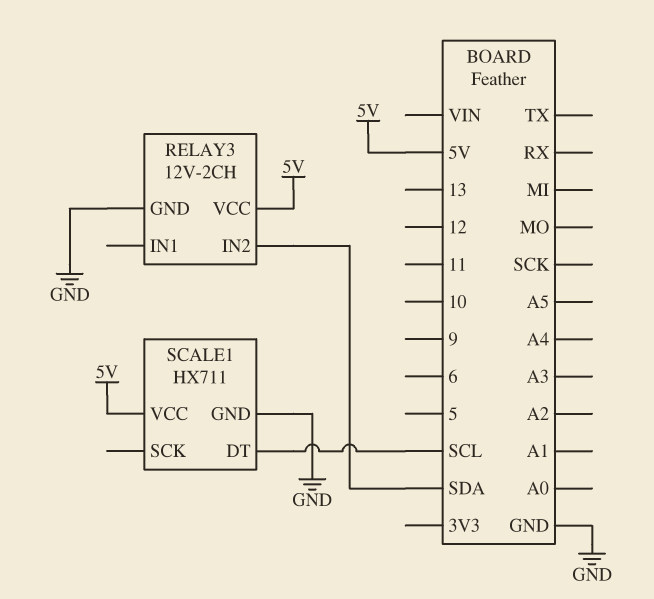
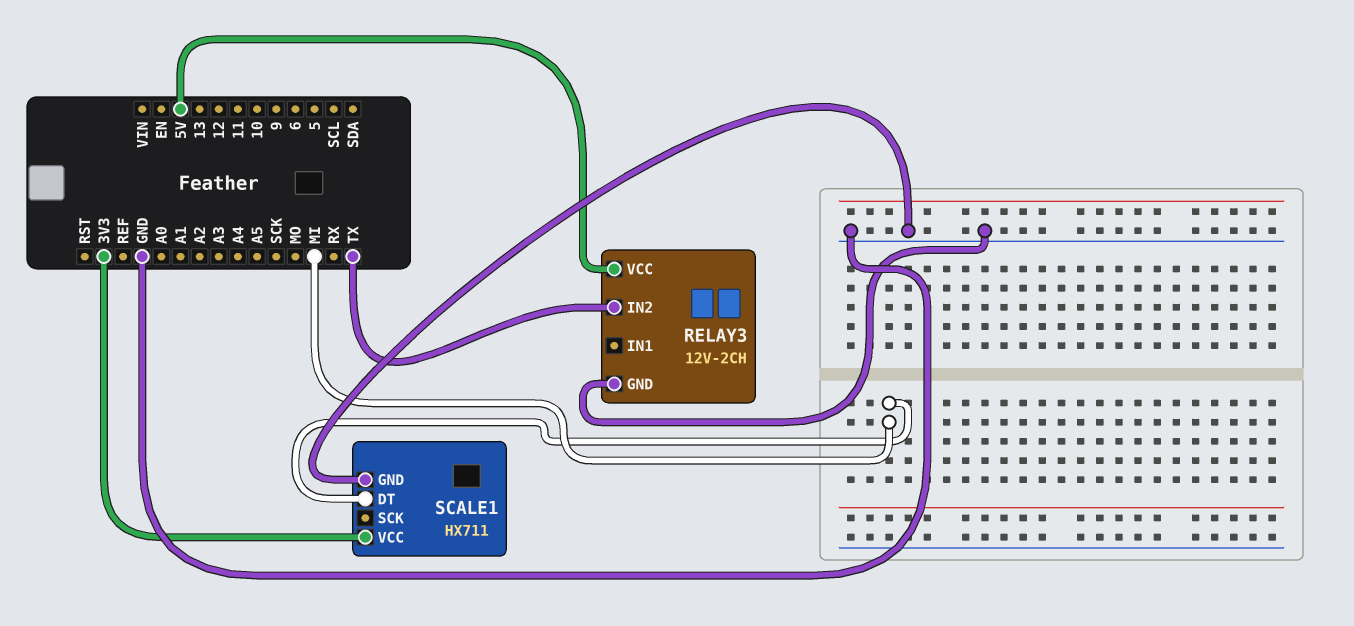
RELAY3 pin IN2: SDA -> TX
SCALE1 pin DT: SCL -> MI
SCALE1 pin VCC: 5V -> 3V3

